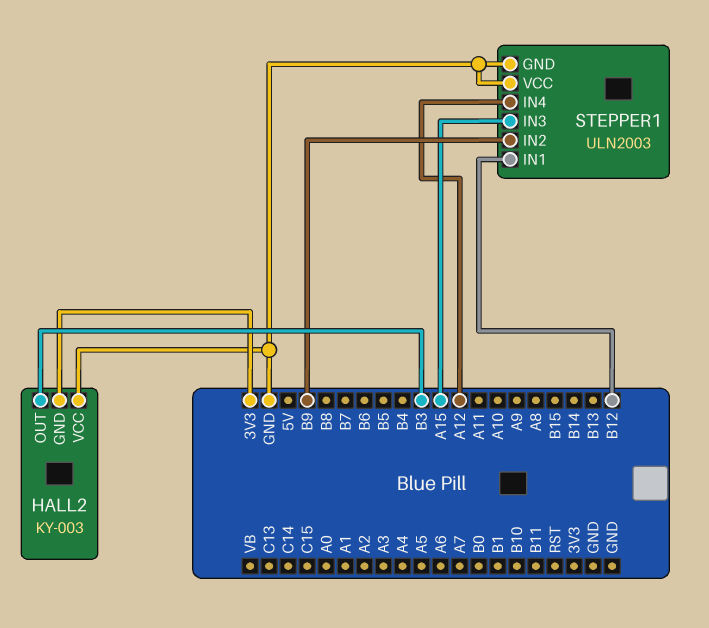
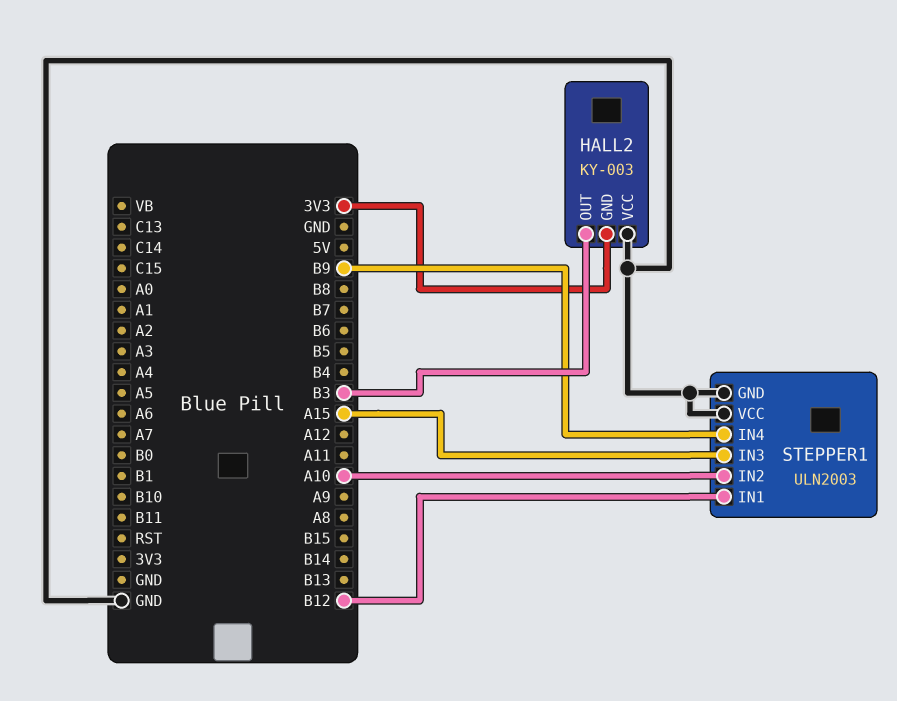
STEPPER1 pin IN2: B9 -> A10
STEPPER1 pin IN4: A12 -> B9

